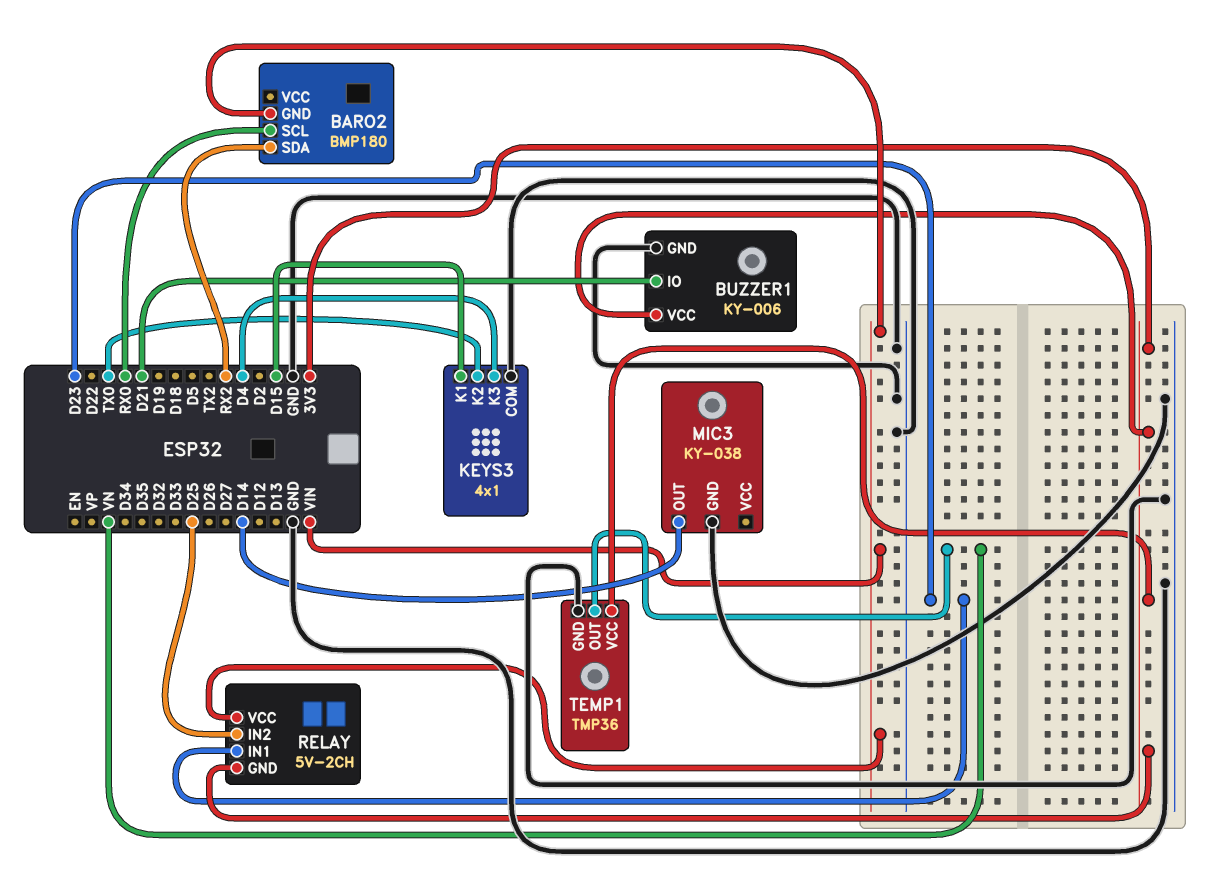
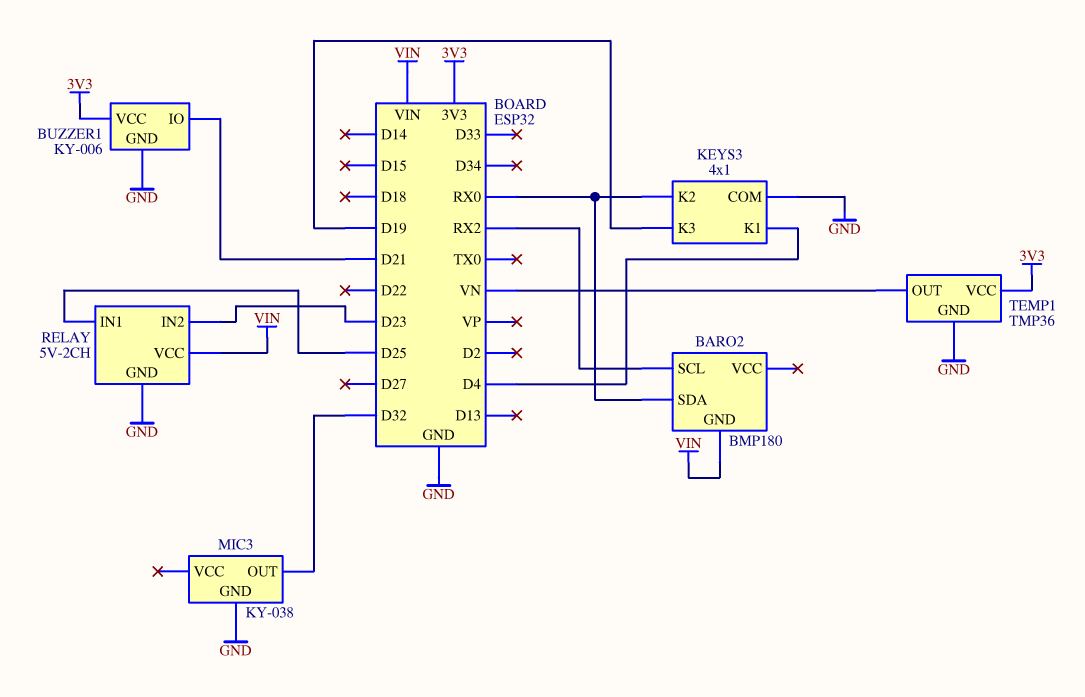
BARO2 pin SCL: RX0 -> RX2
BARO2 pin SDA: RX2 -> RX0
KEYS3 pin K1: D15 -> D4
KEYS3 pin K2: TX0 -> RX0
KEYS3 pin K3: D4 -> D19
MIC3 pin OUT: D14 -> D32
RELAY pin GND: 3V3 -> GND
RELAY pin IN1: D23 -> D25
RELAY pin IN2: D25 -> D23

